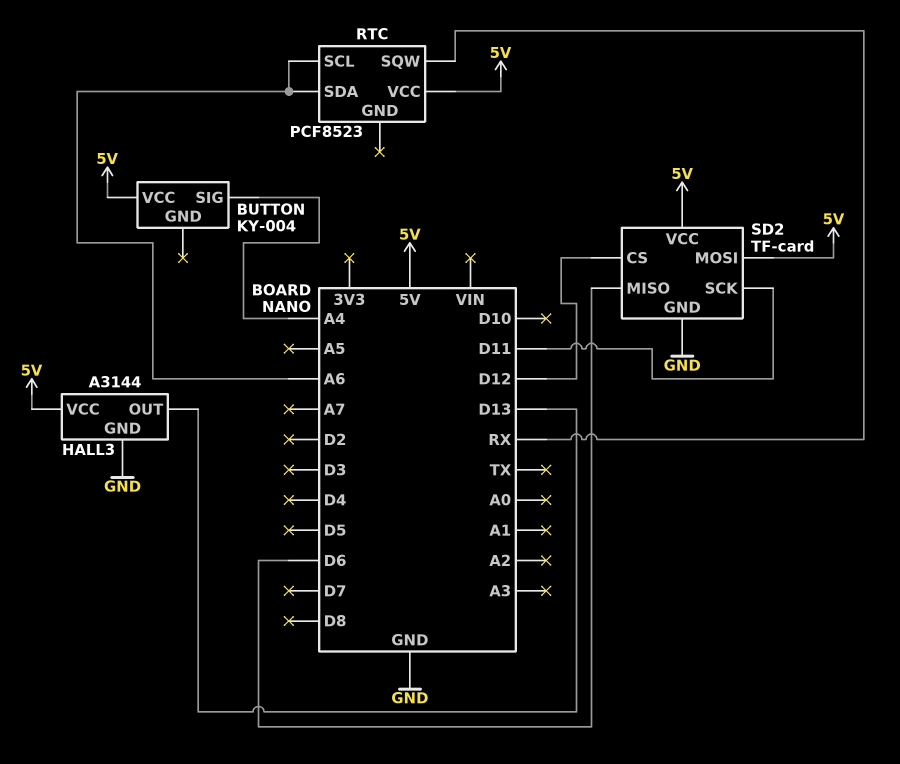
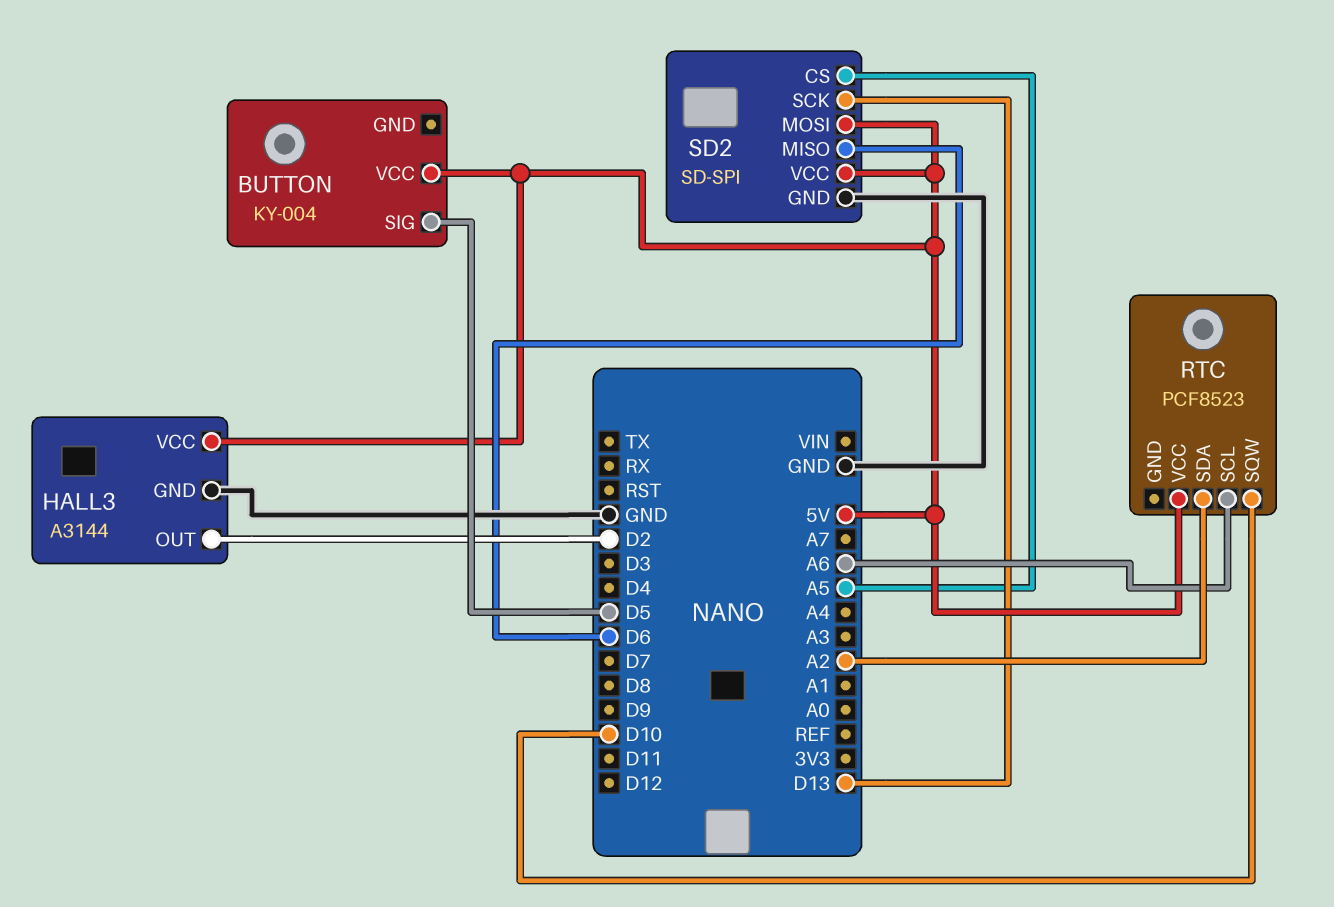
BUTTON pin SIG: A4 -> D5
HALL3 pin OUT: D13 -> D2
RTC pin SDA: A6 -> A2
RTC pin SQW: RX -> D10
SD2: TF-card -> SD-SPI
SD2 pin CS: D12 -> A5
SD2 pin SCK: D11 -> D13

